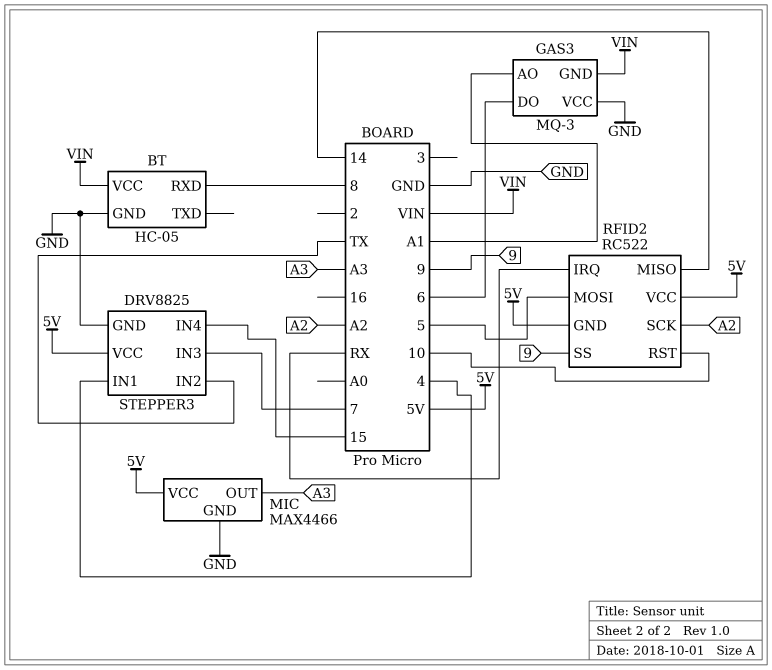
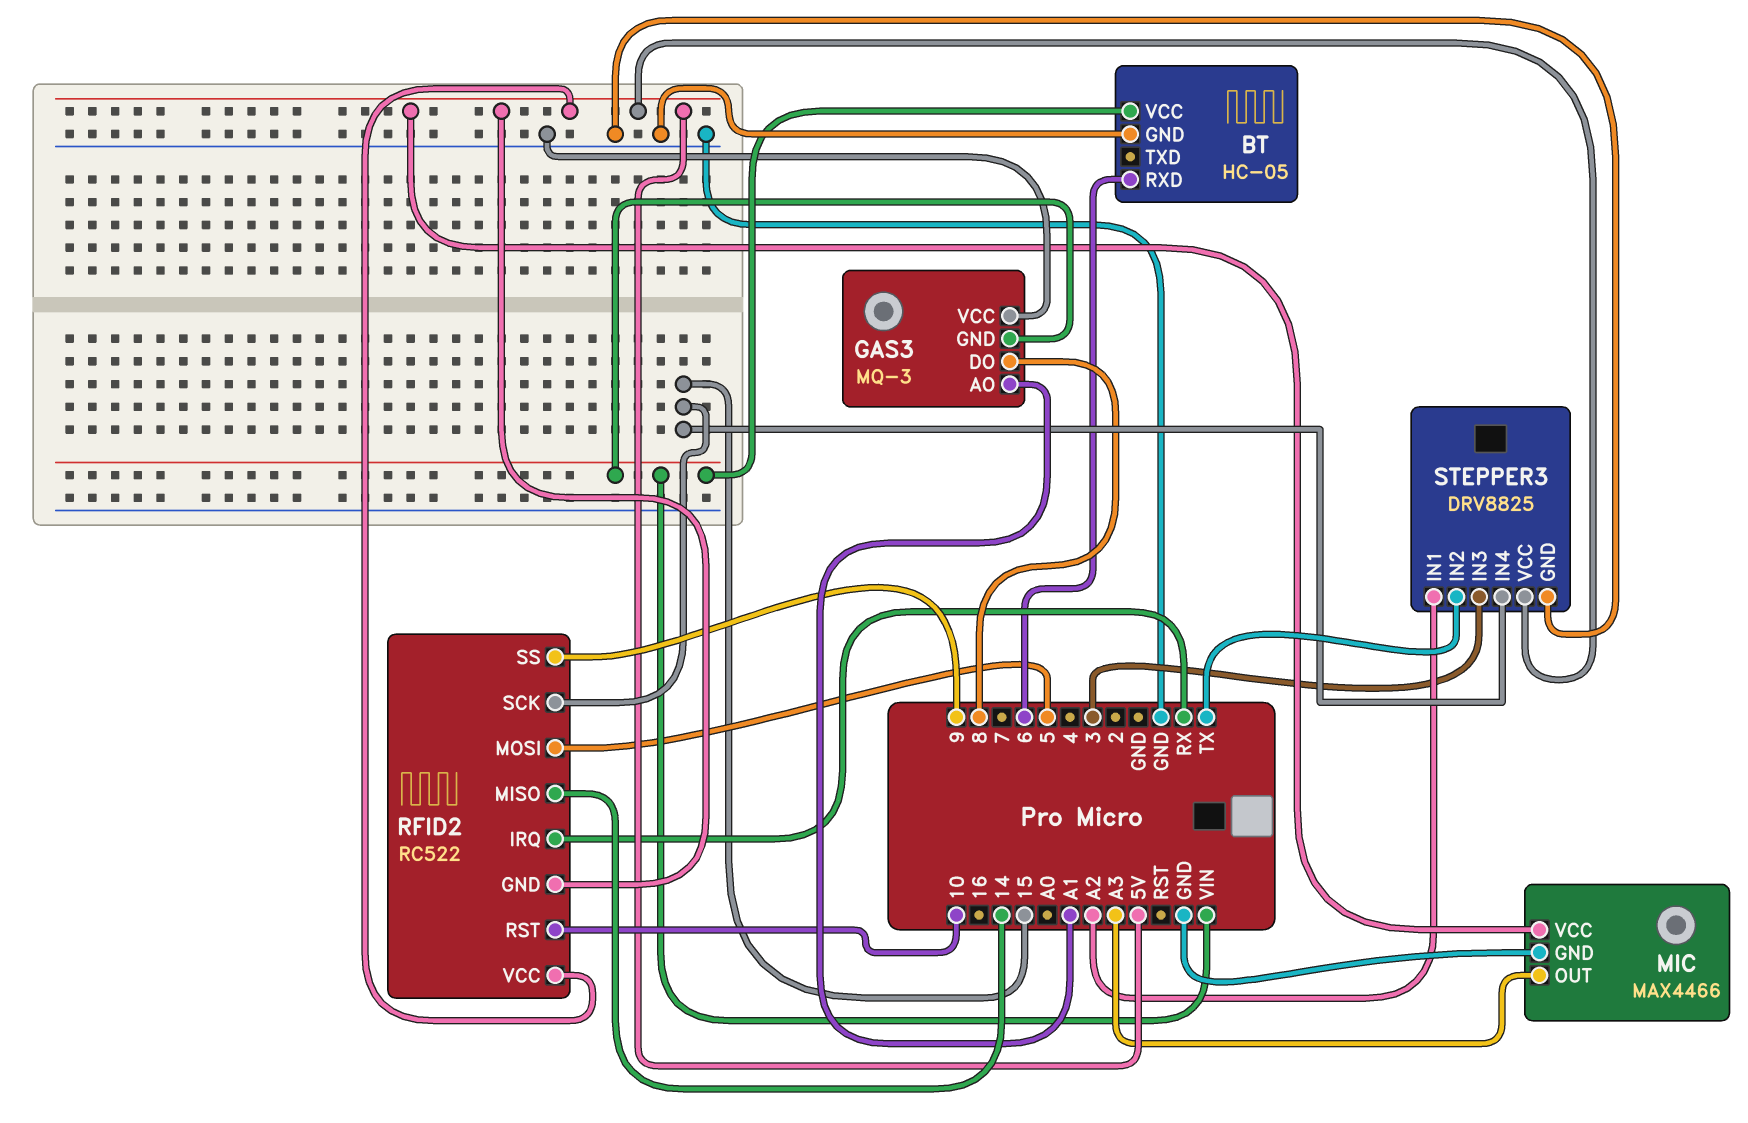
BT pin RXD: 8 -> 6
GAS3 pin DO: 6 -> 8
RFID2 pin SCK: A2 -> 15
STEPPER3 pin IN1: 4 -> A2
STEPPER3 pin IN3: 7 -> 3

